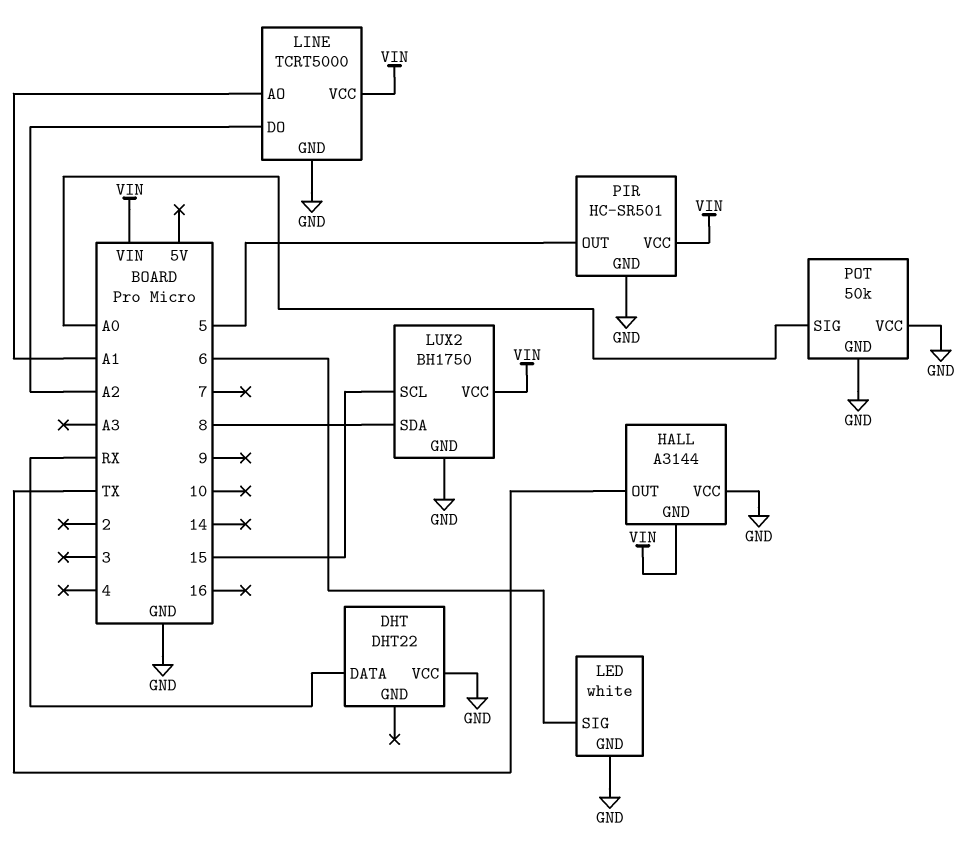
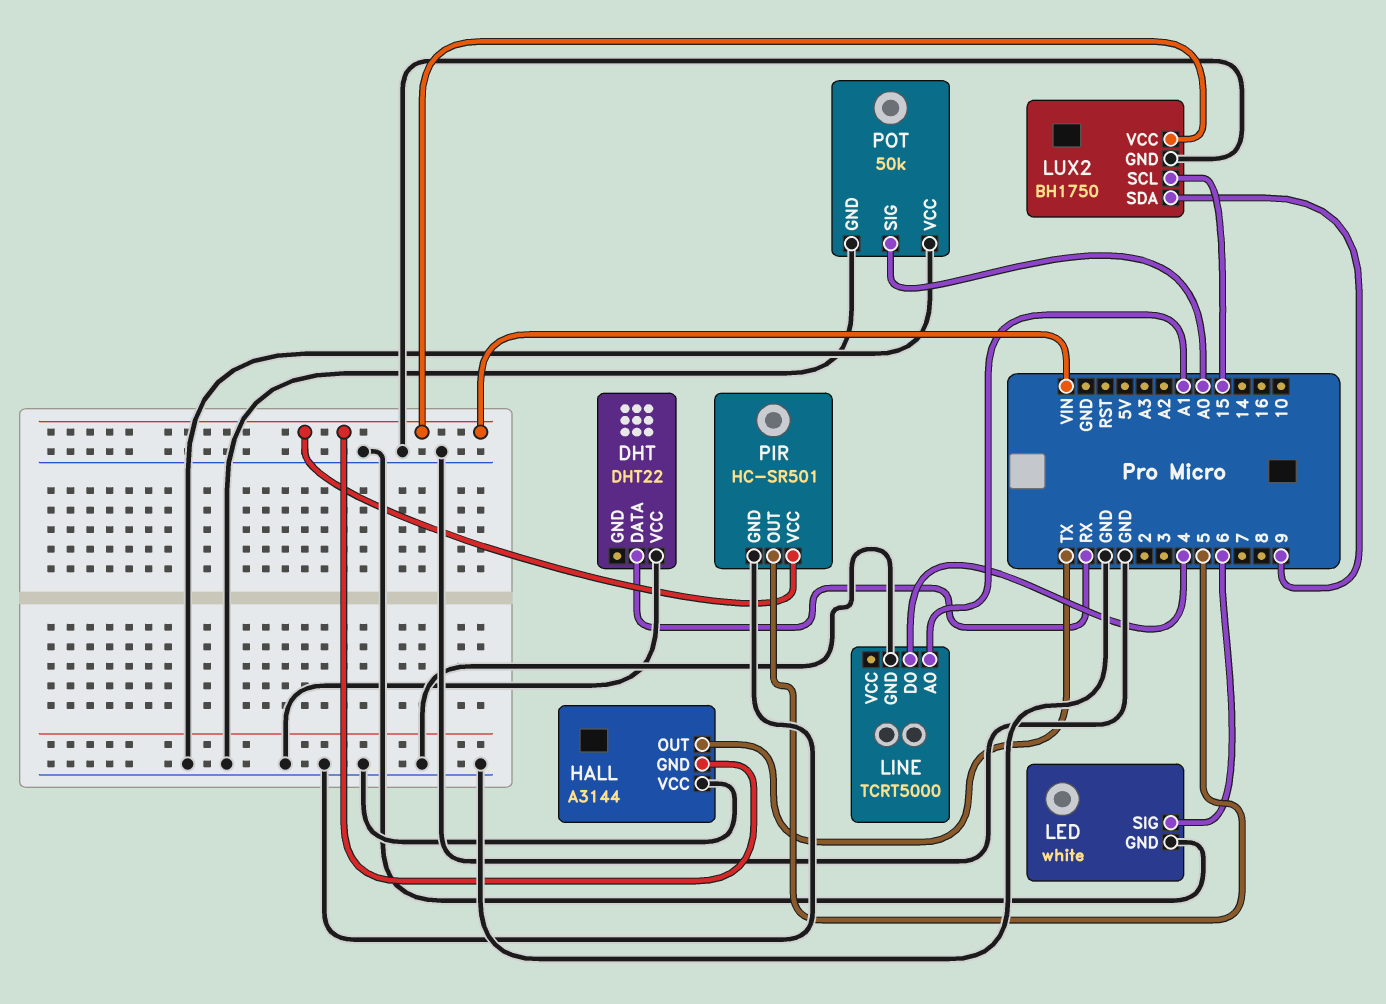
LINE pin DO: A2 -> 4
LINE pin VCC: VIN -> none
LUX2 pin SDA: 8 -> 9

